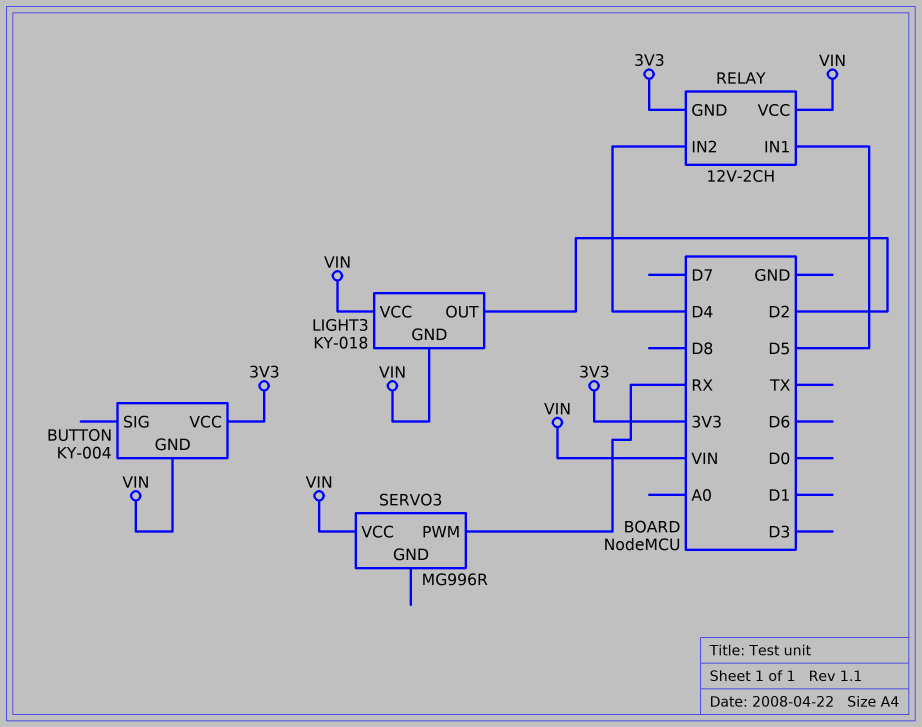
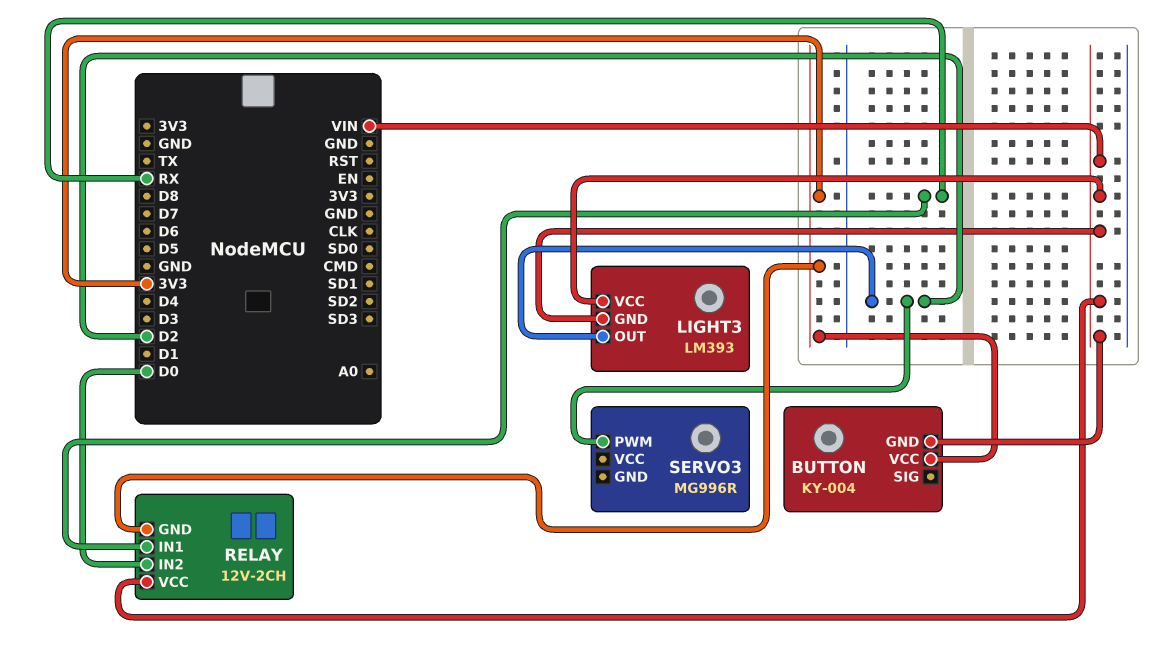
LIGHT3: KY-018 -> LM393
RELAY pin IN1: D5 -> RX
RELAY pin IN2: D4 -> D0
SERVO3 pin PWM: RX -> D2
SERVO3 pin VCC: VIN -> none

